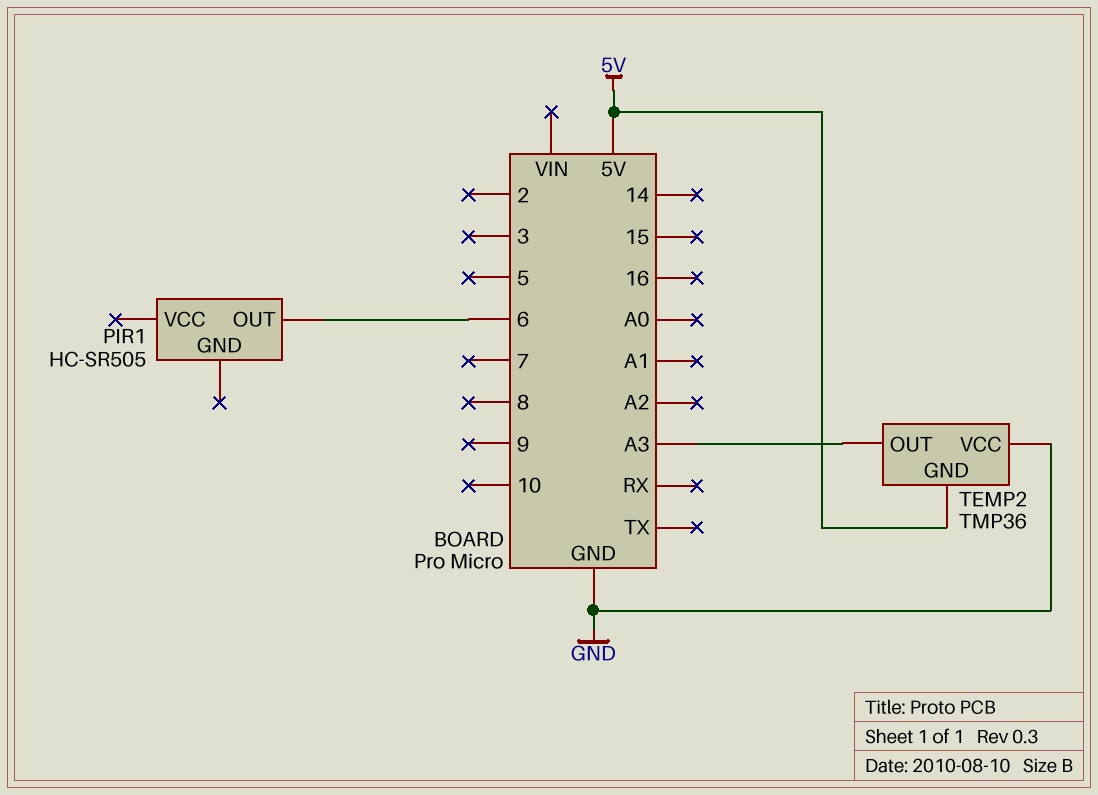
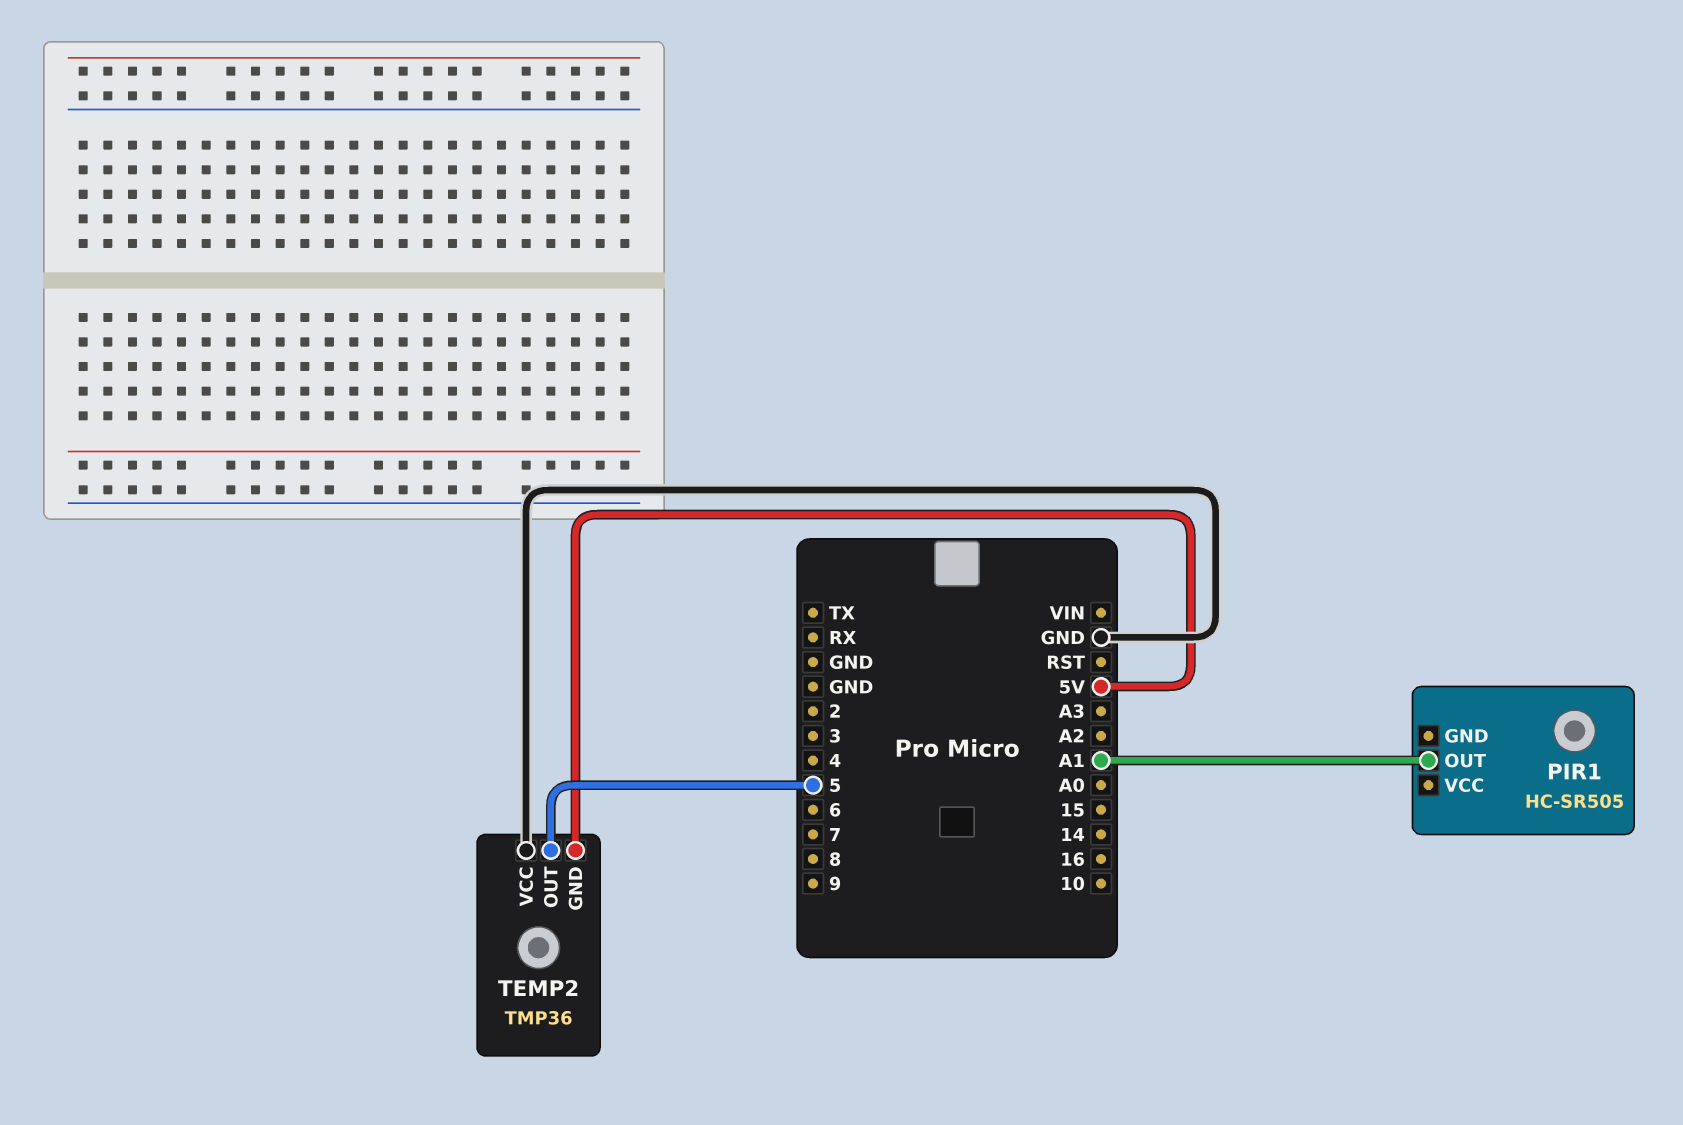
PIR1 pin OUT: 6 -> A1
TEMP2 pin OUT: A3 -> 5

